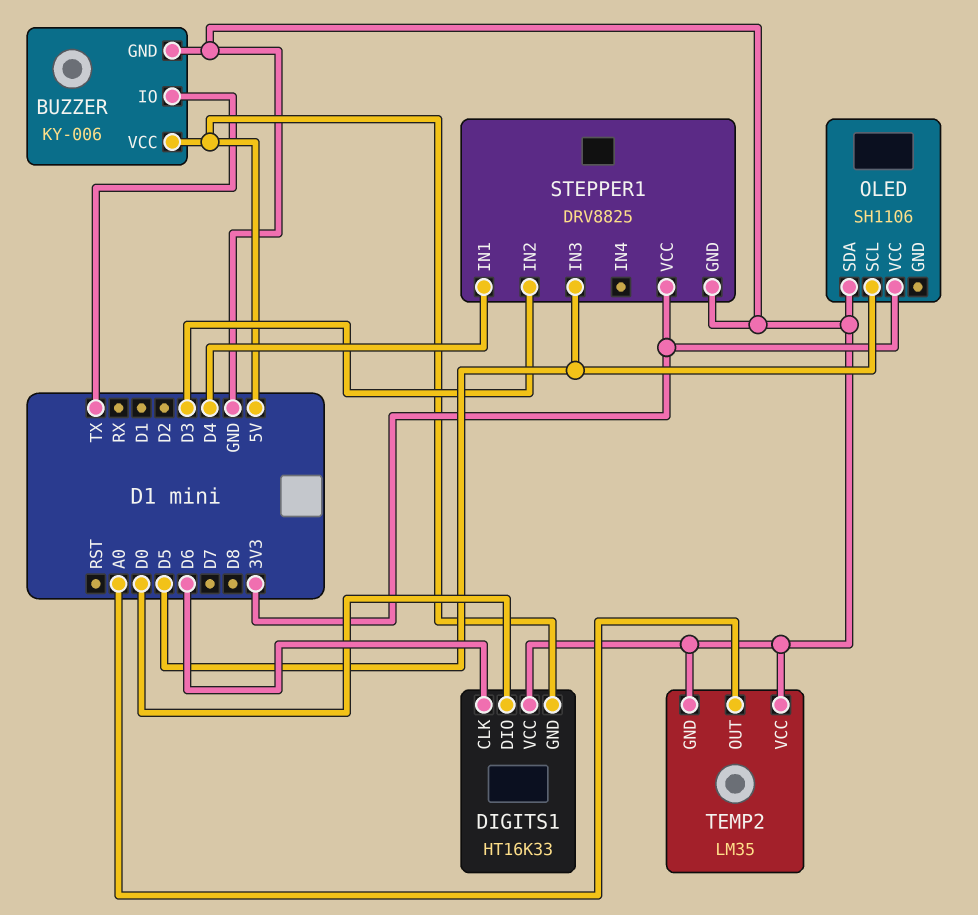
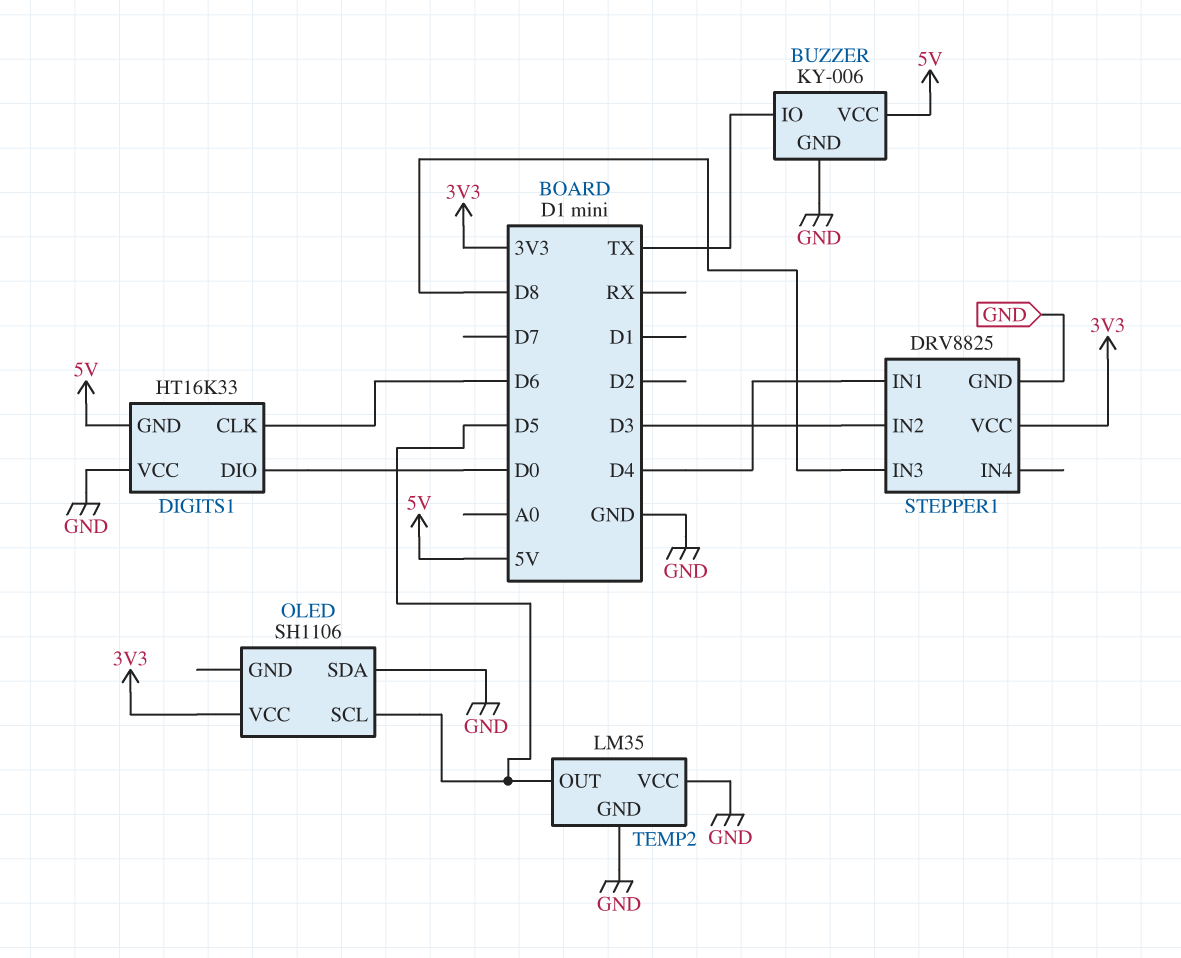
STEPPER1 pin IN3: D5 -> D8
TEMP2 pin OUT: A0 -> D5

